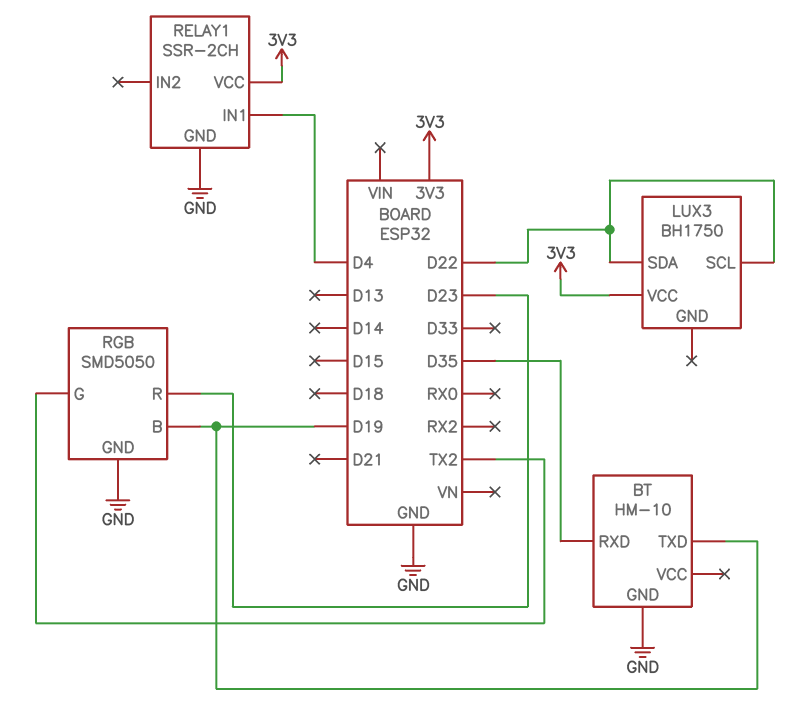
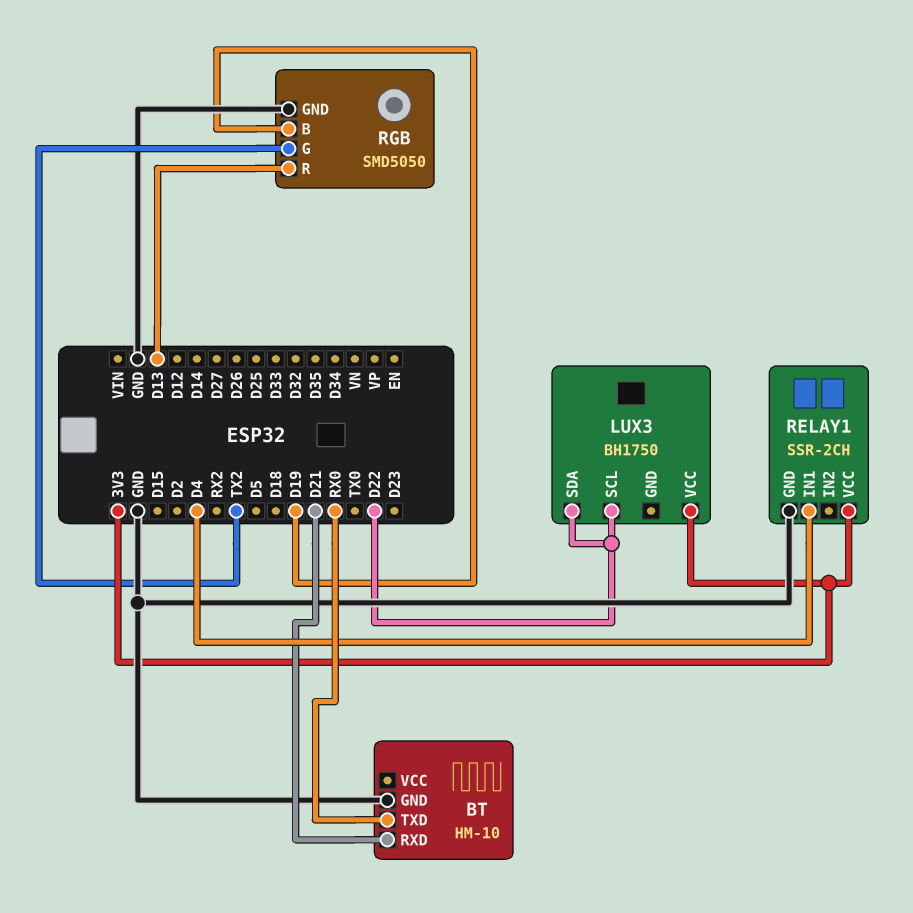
BT pin RXD: D35 -> D21
BT pin TXD: D19 -> RX0
RGB pin R: D23 -> D13

